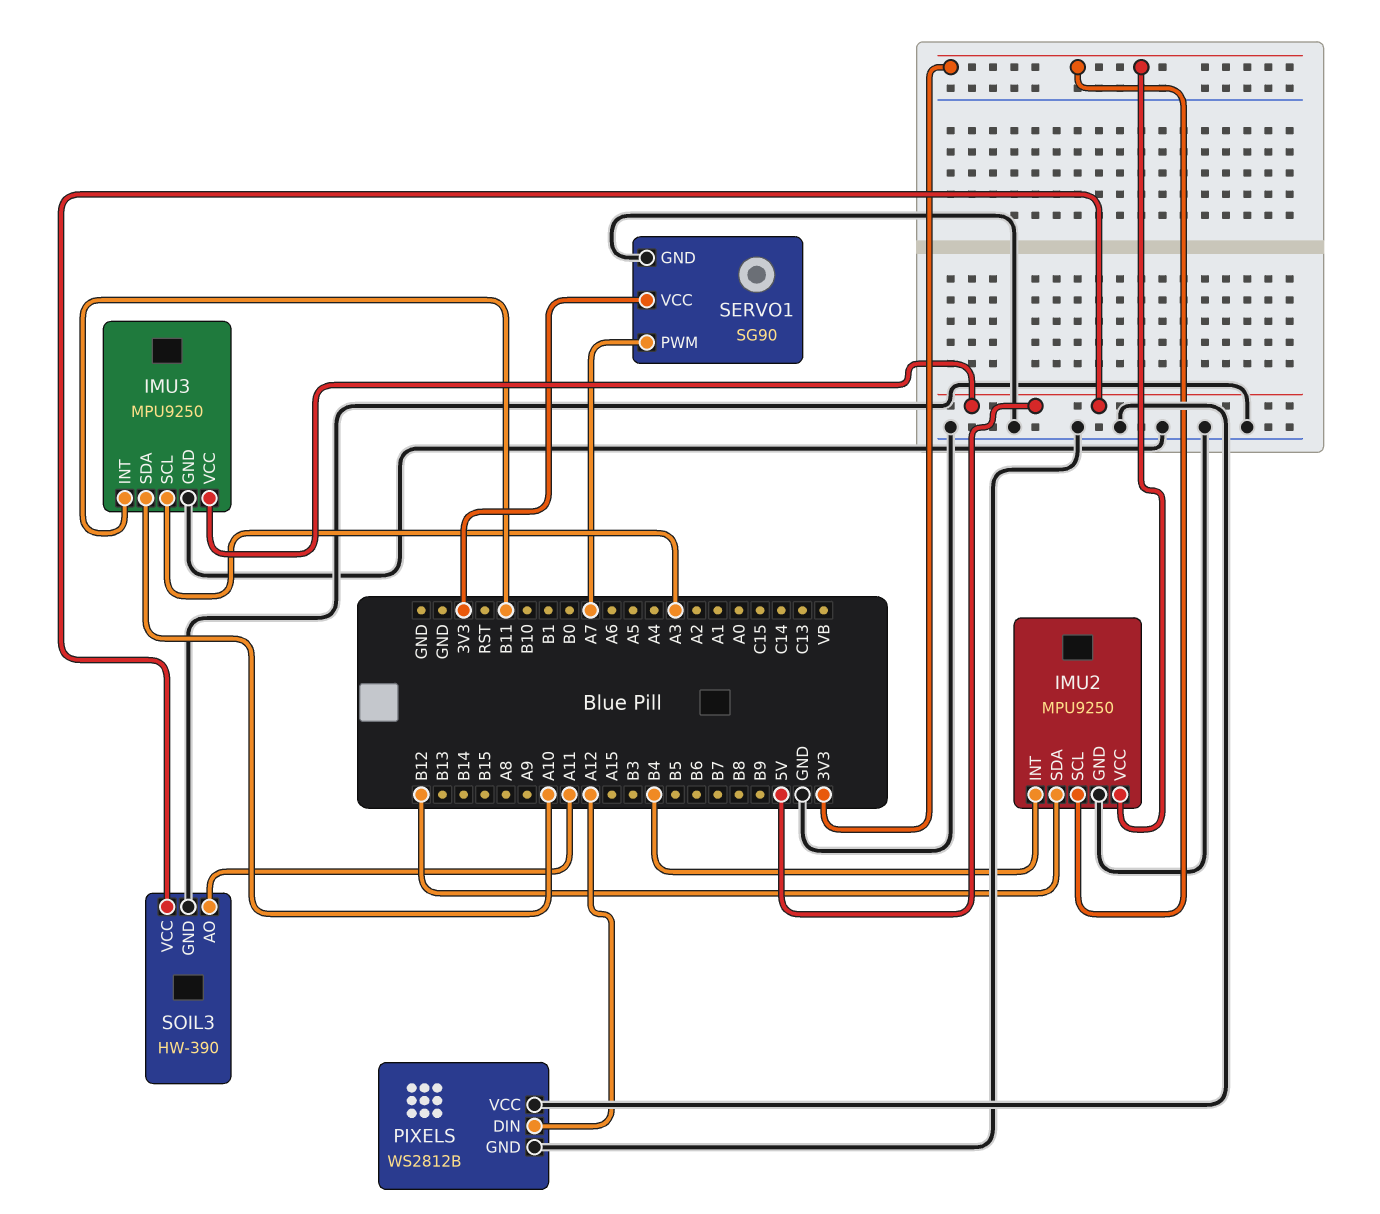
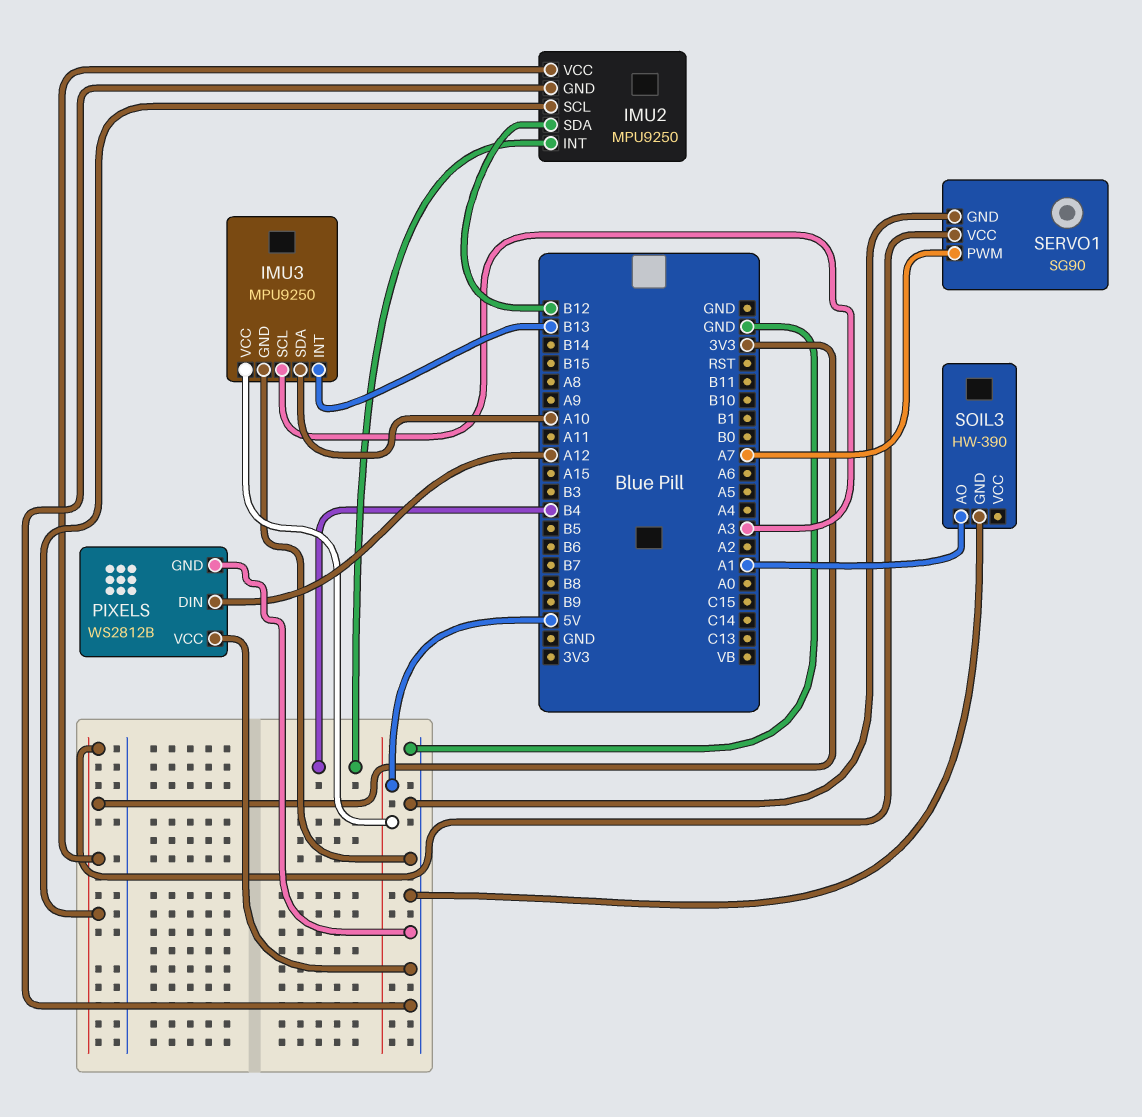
IMU3 pin INT: B11 -> B13
SOIL3 pin AO: A11 -> A1
SOIL3 pin VCC: 5V -> none

